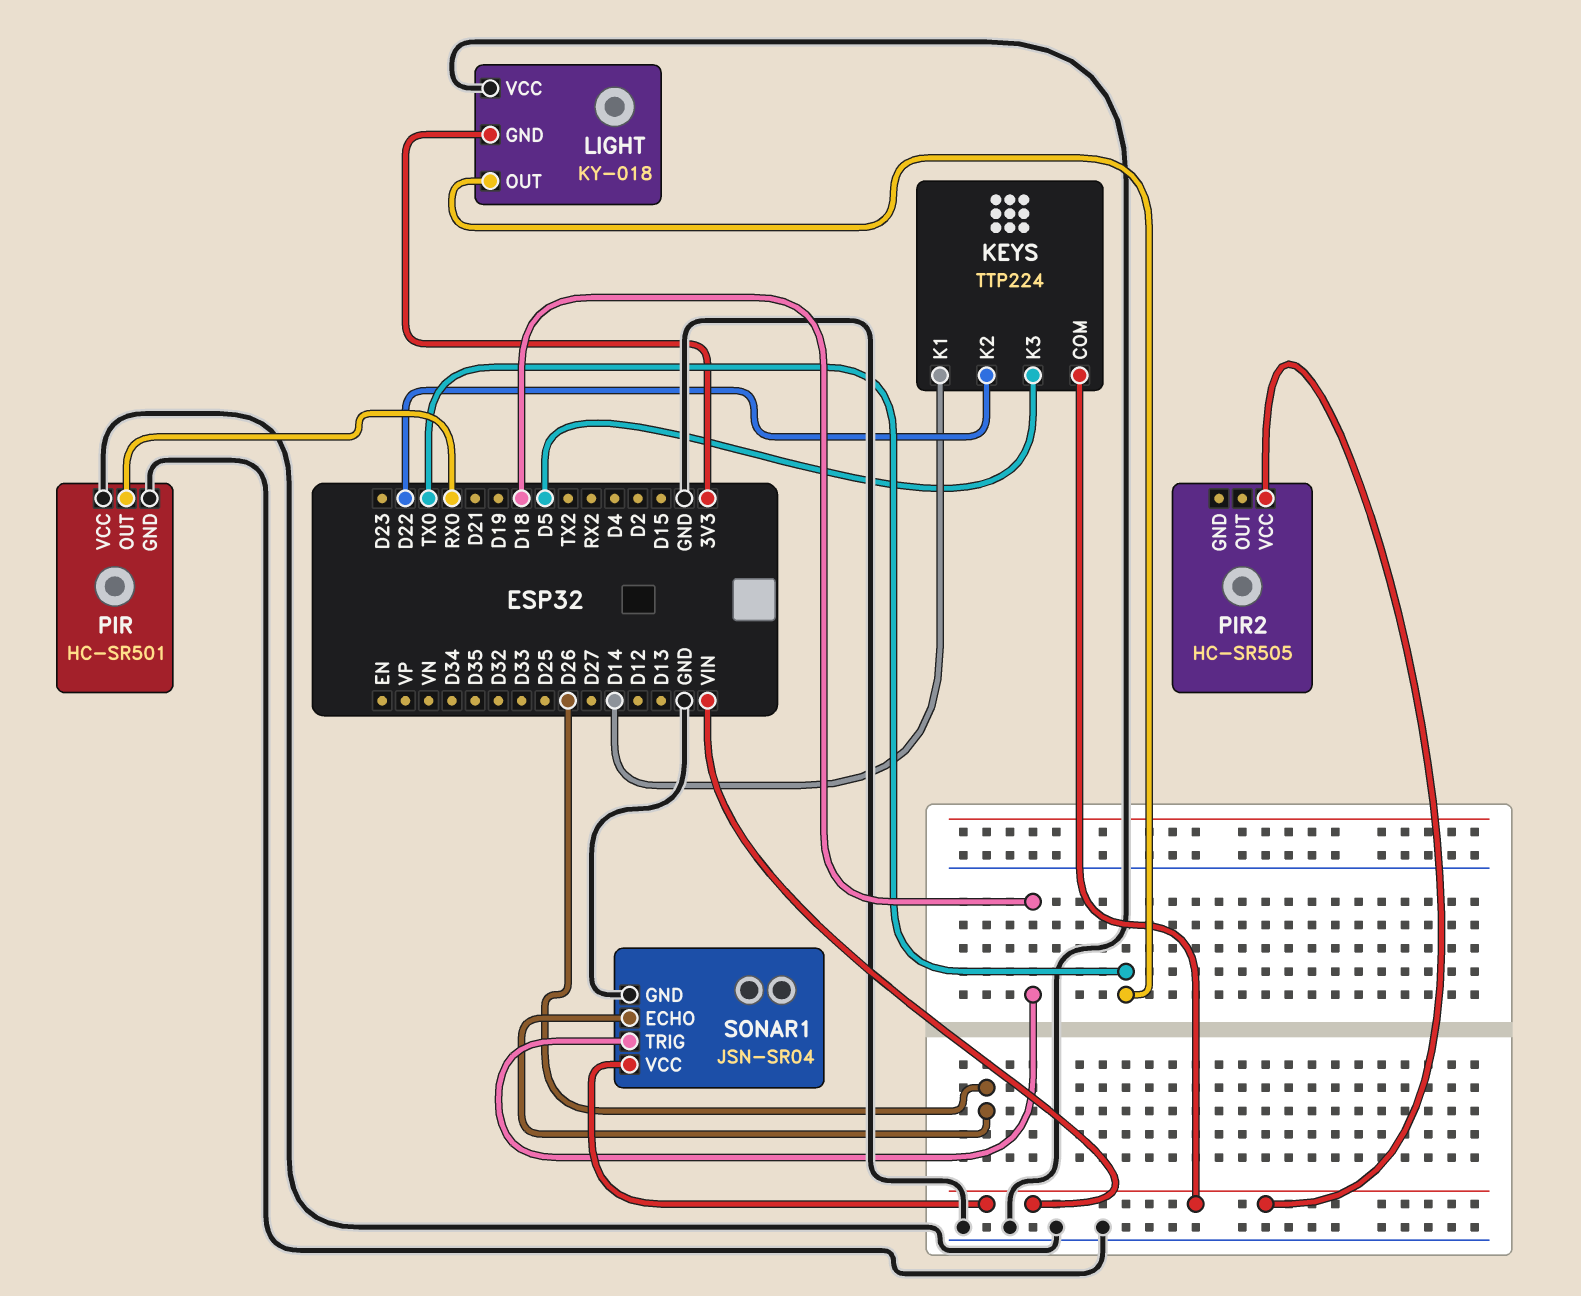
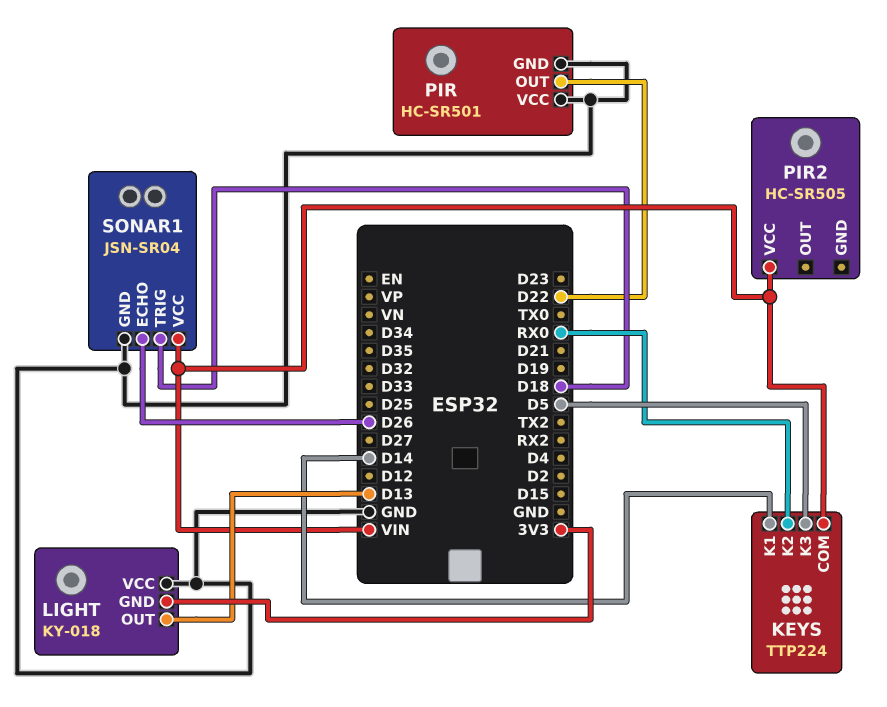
KEYS pin K2: D22 -> RX0
LIGHT pin OUT: TX0 -> D13
PIR pin OUT: RX0 -> D22

